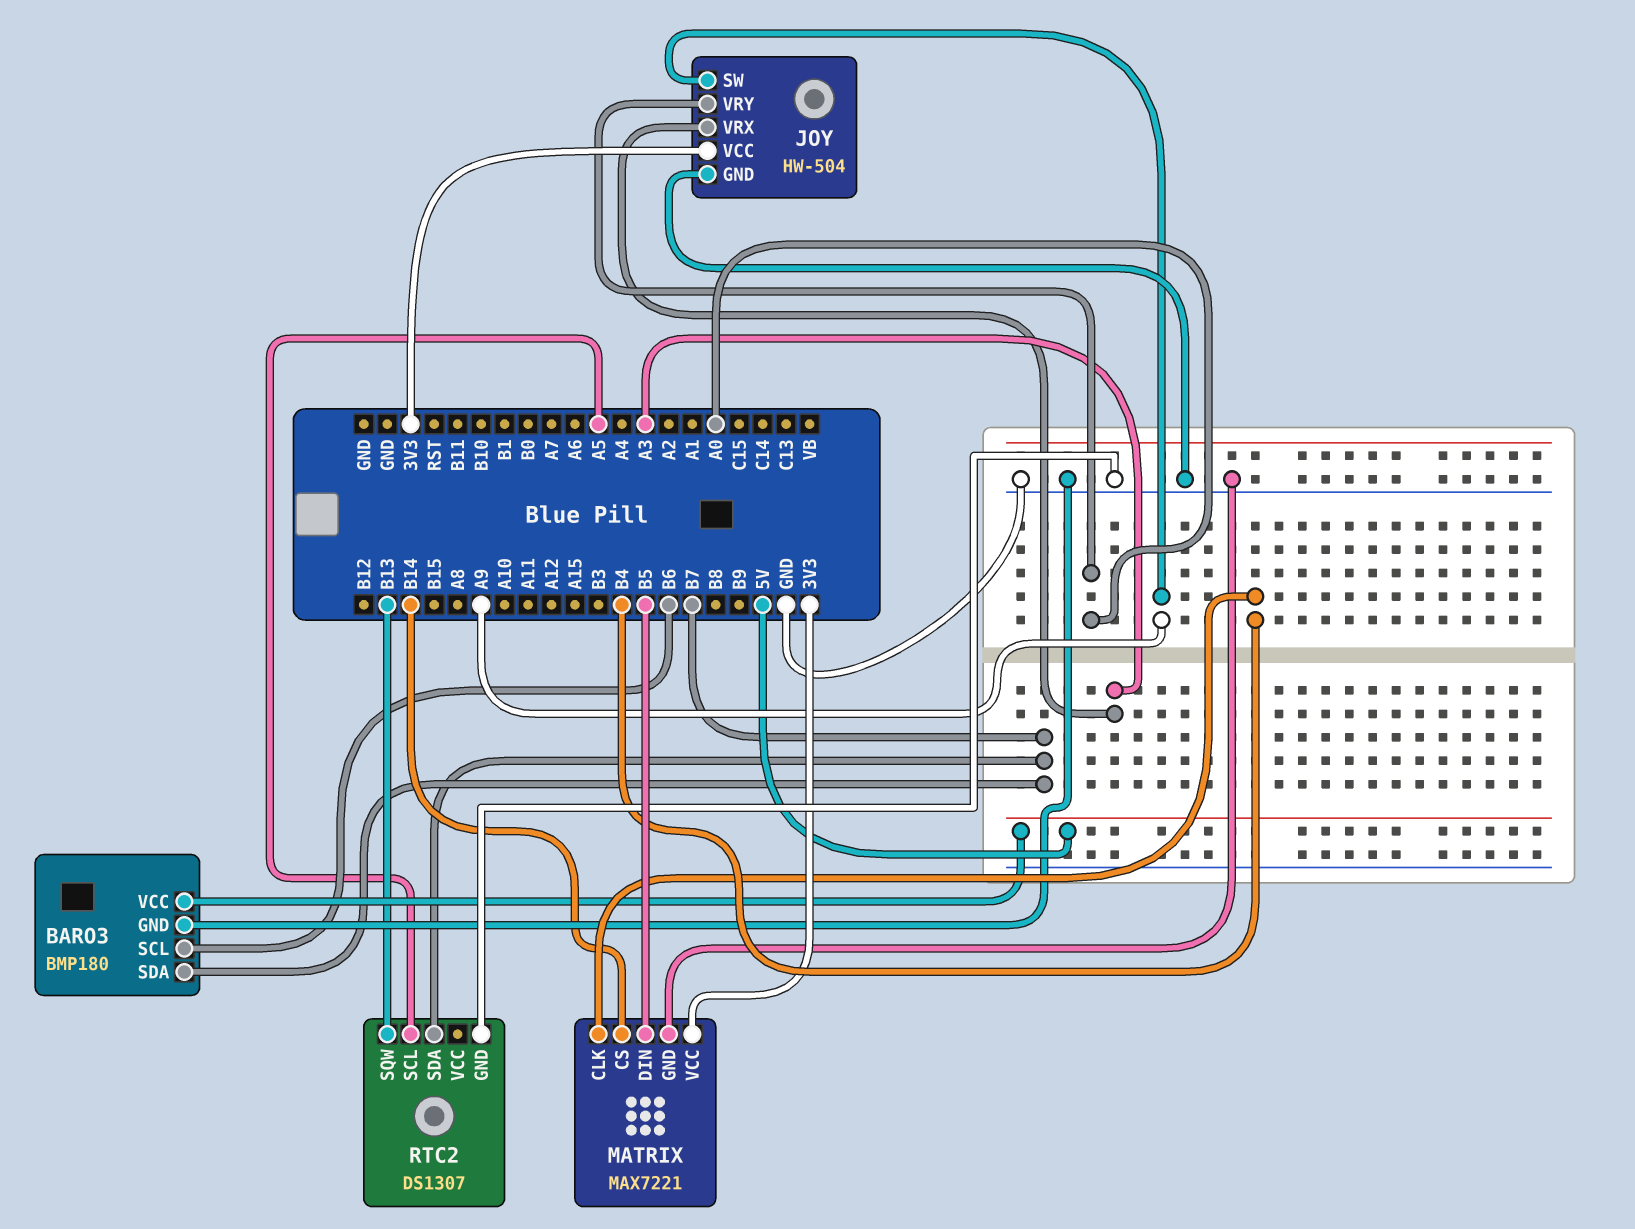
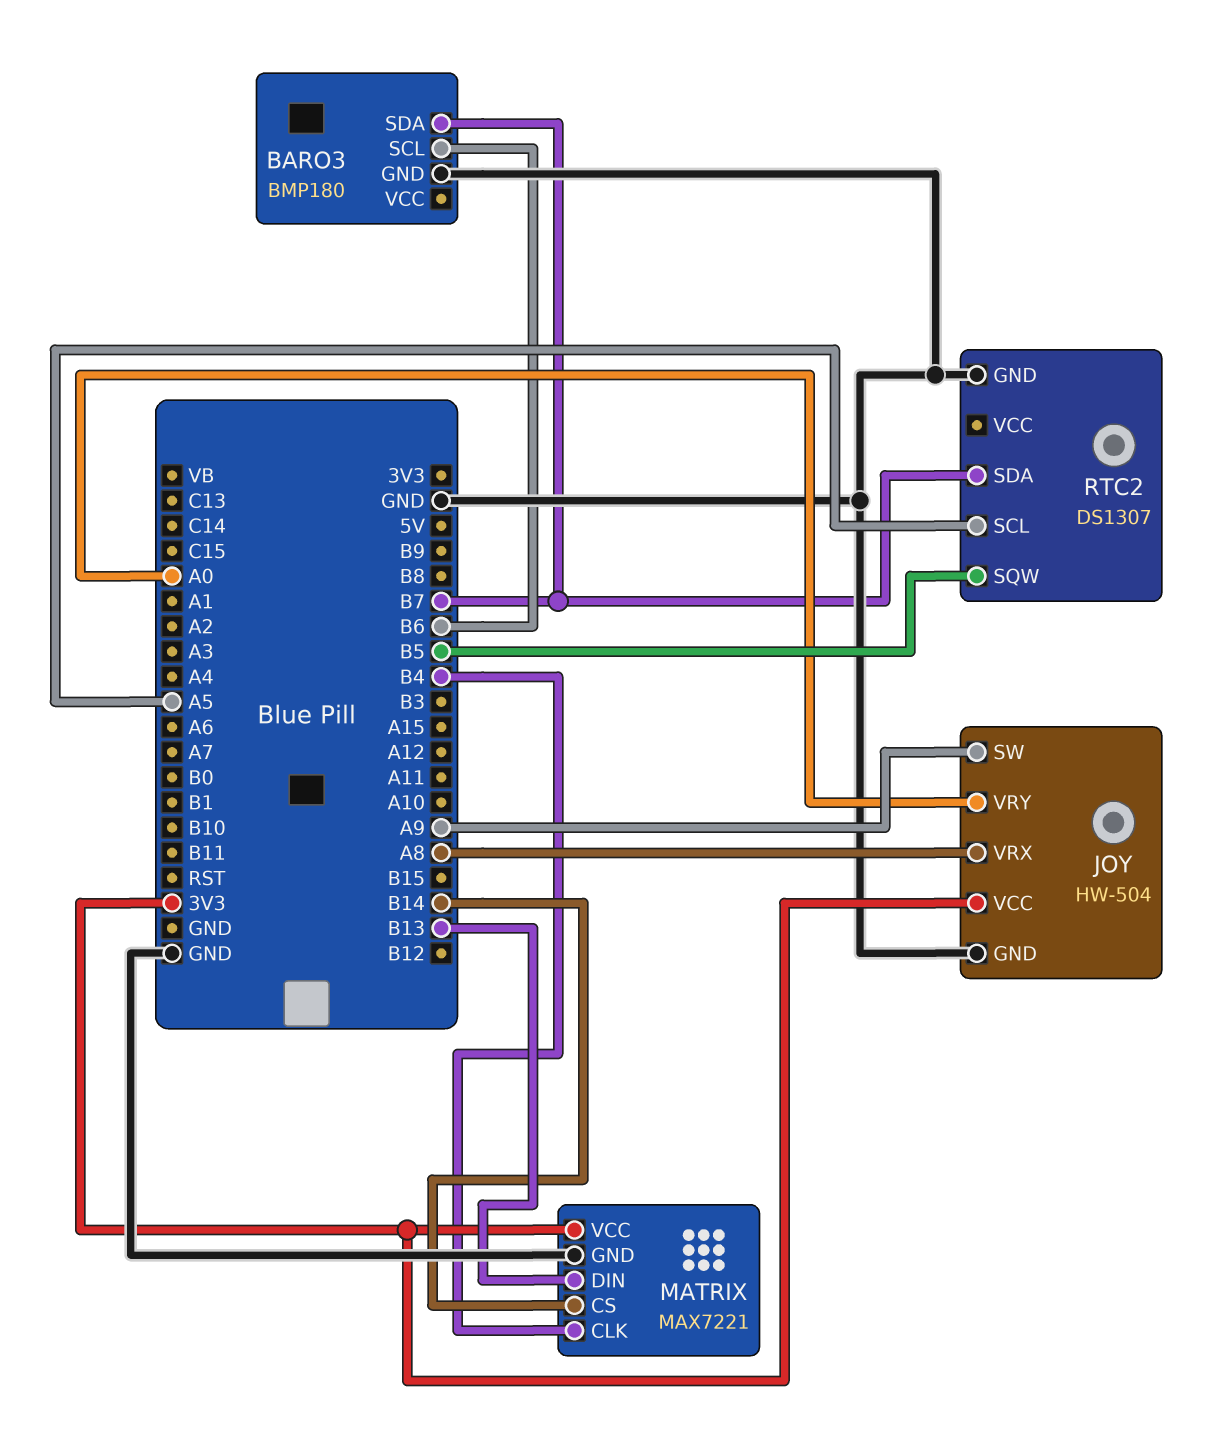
BARO3 pin VCC: 5V -> none
JOY pin VRX: A3 -> A8
MATRIX pin DIN: B5 -> B13
RTC2 pin SQW: B13 -> B5

